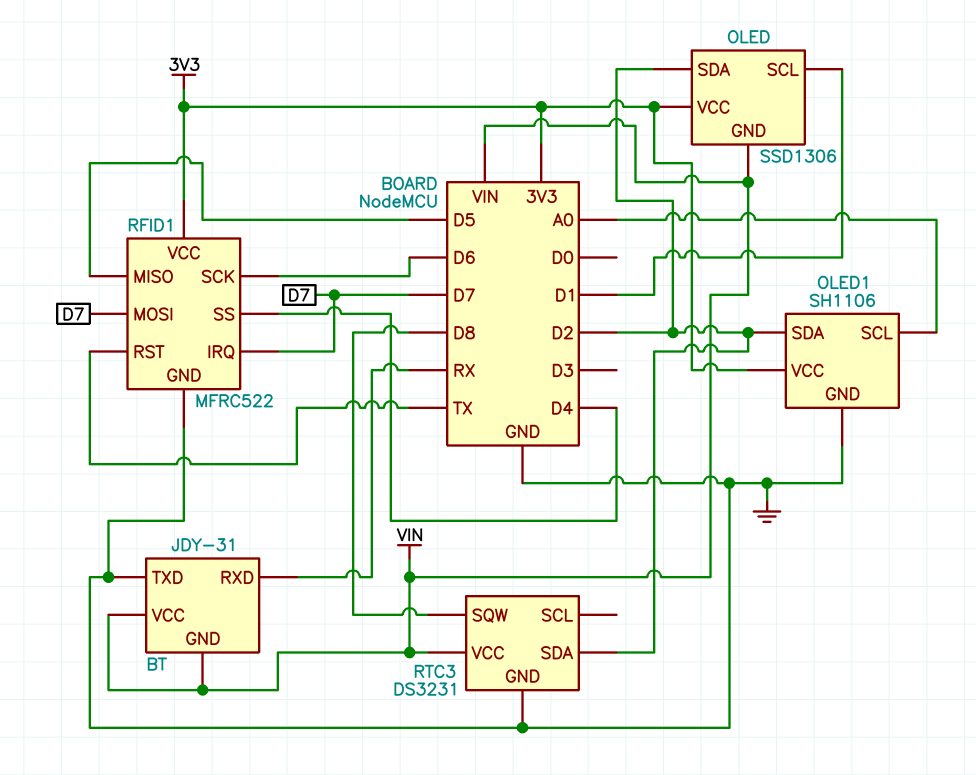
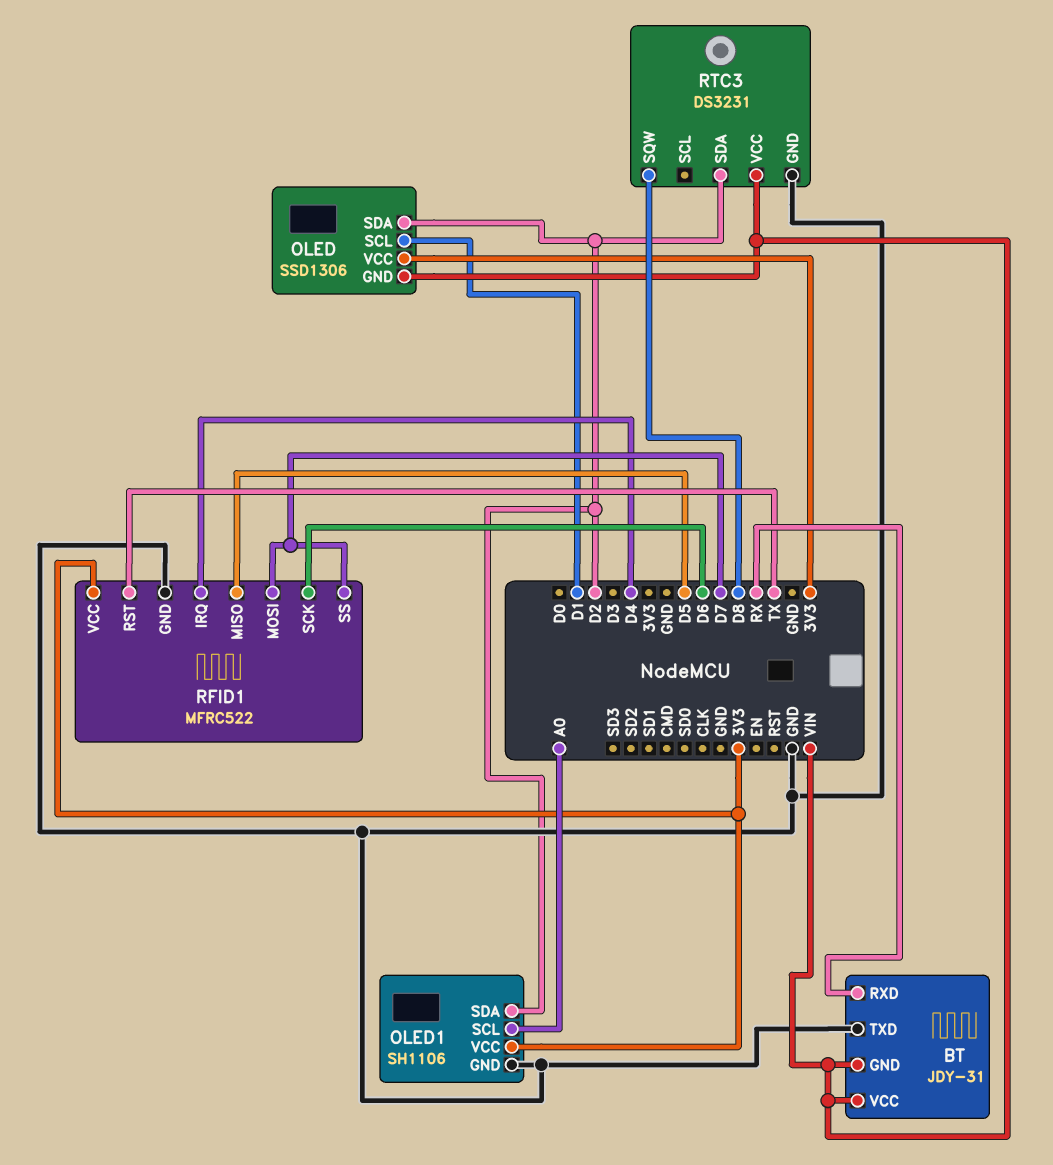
RFID1 pin IRQ: D7 -> D4
RFID1 pin SS: D4 -> D7

